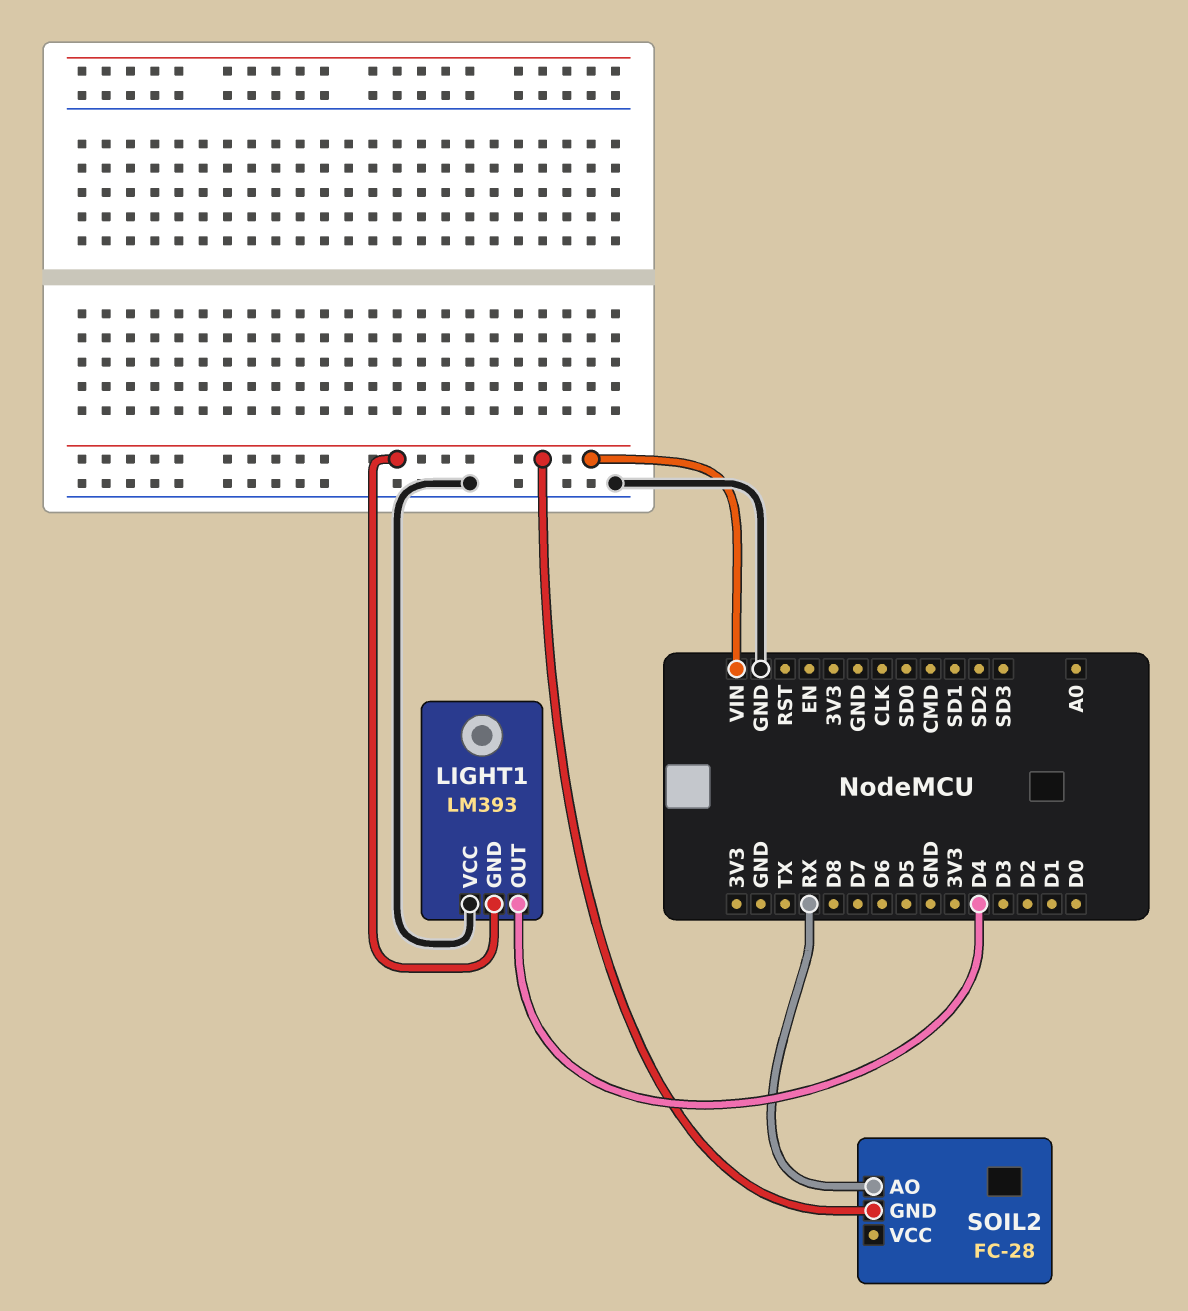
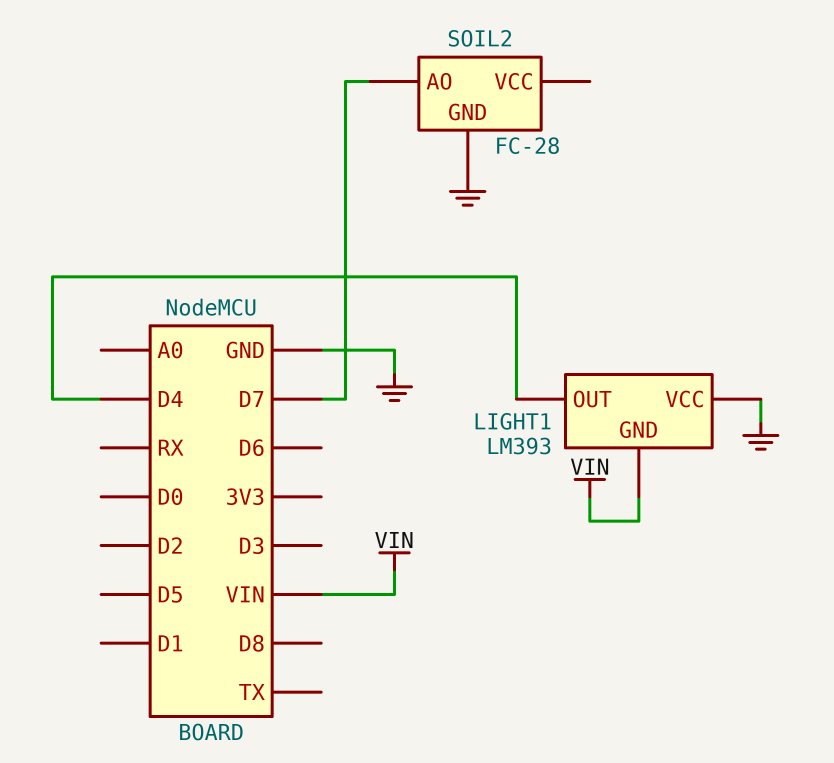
SOIL2 pin AO: RX -> D7
SOIL2 pin GND: VIN -> GND

